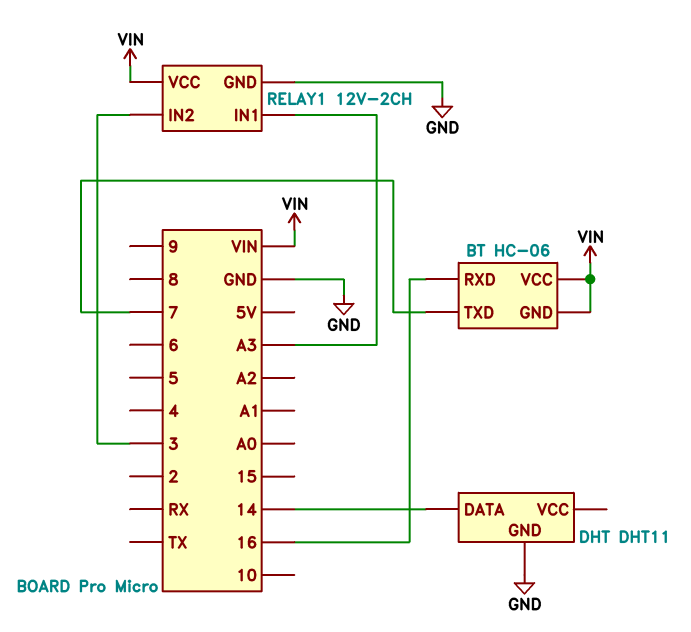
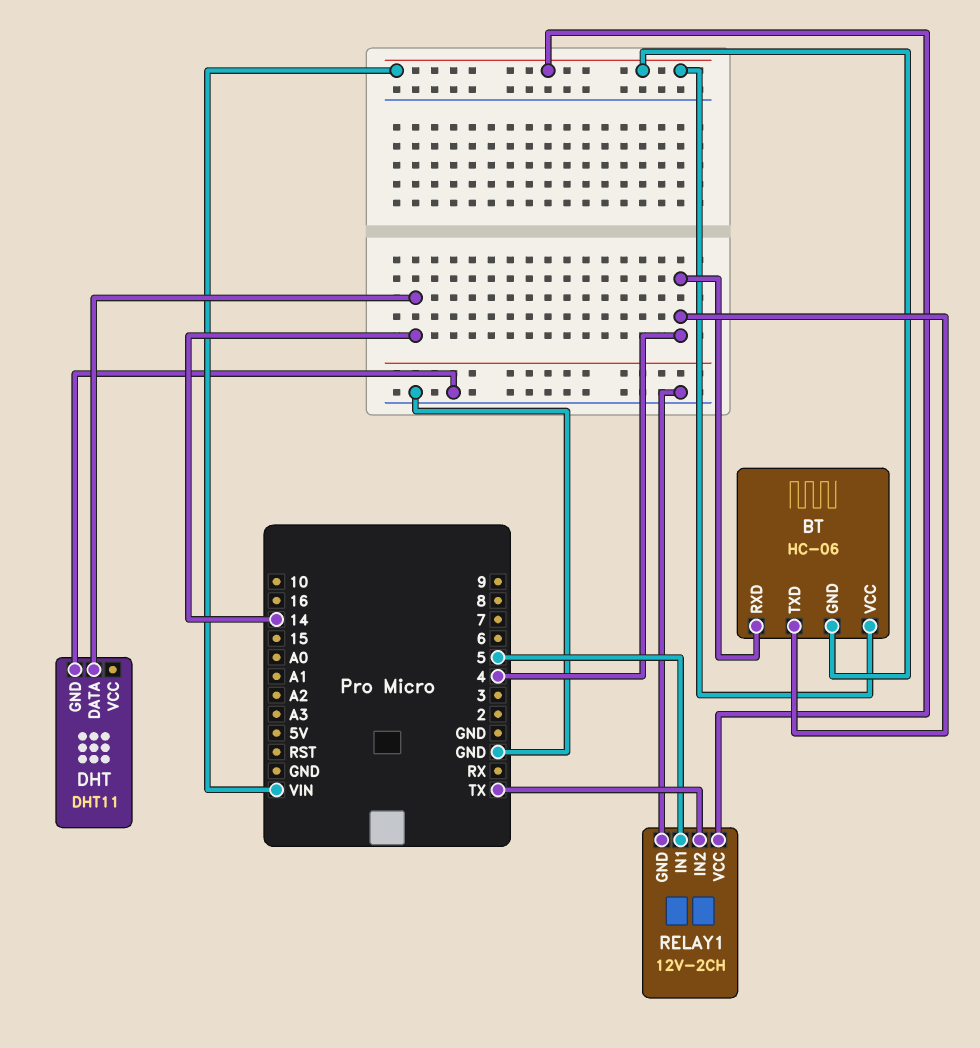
BT pin RXD: 16 -> 4
BT pin TXD: 7 -> 4
RELAY1 pin IN1: A3 -> 5
RELAY1 pin IN2: 3 -> TX

